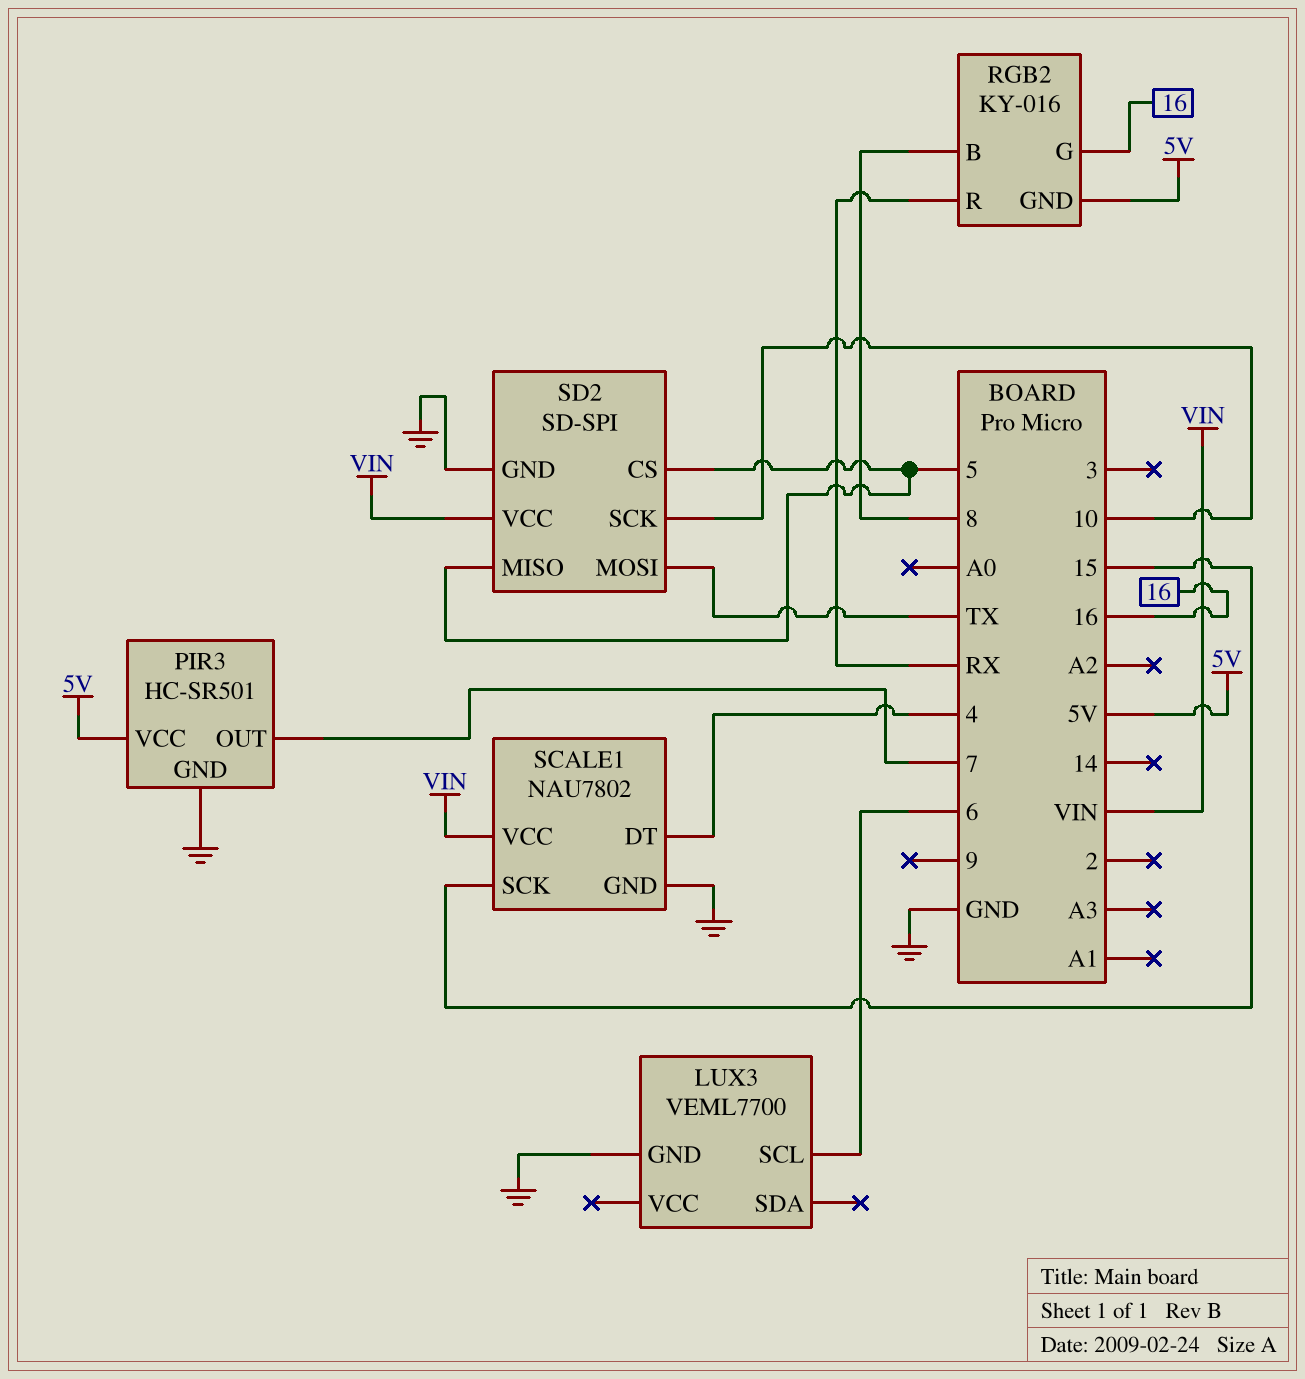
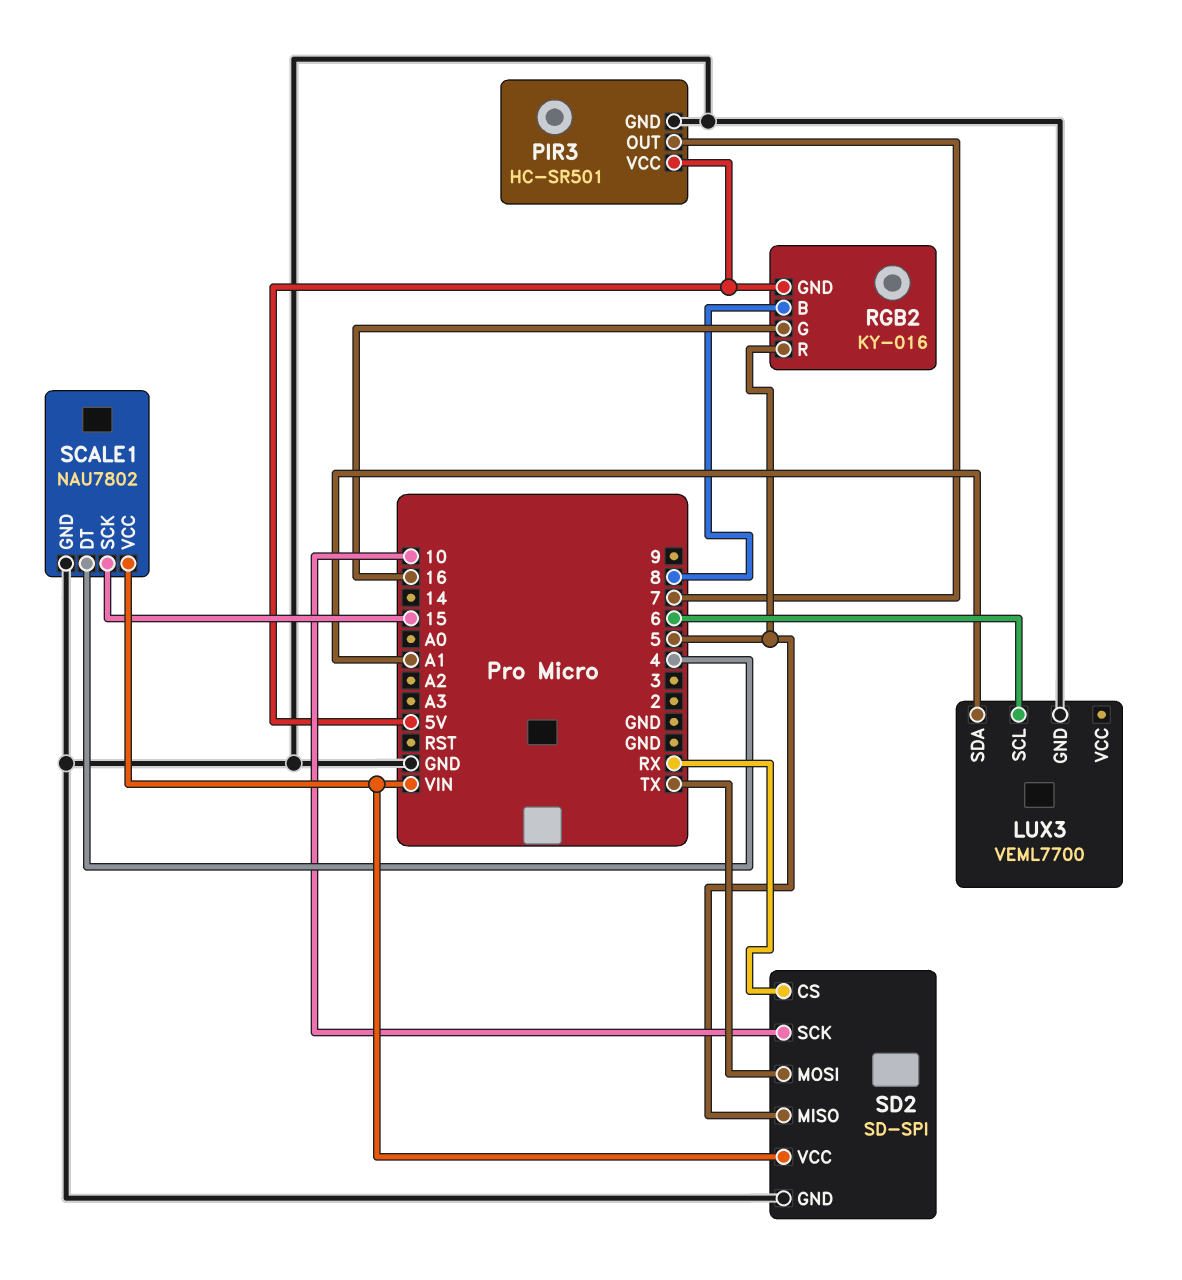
LUX3 pin SDA: none -> A1
RGB2 pin R: RX -> 5
SD2 pin CS: 5 -> RX

